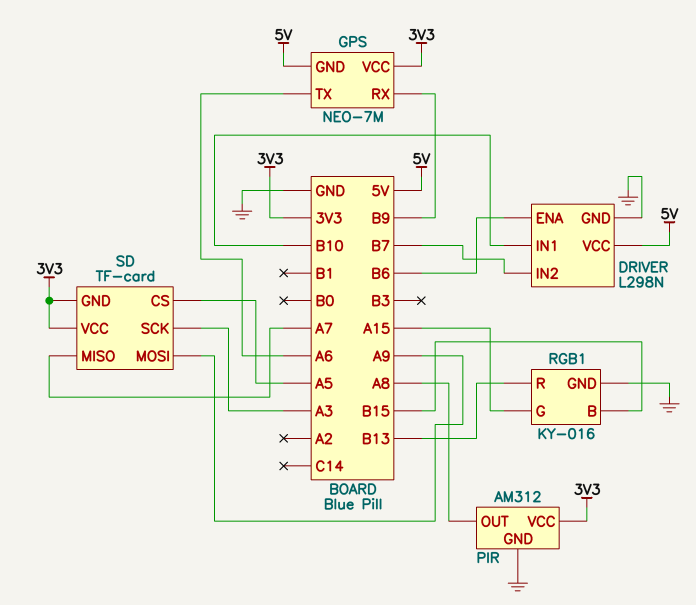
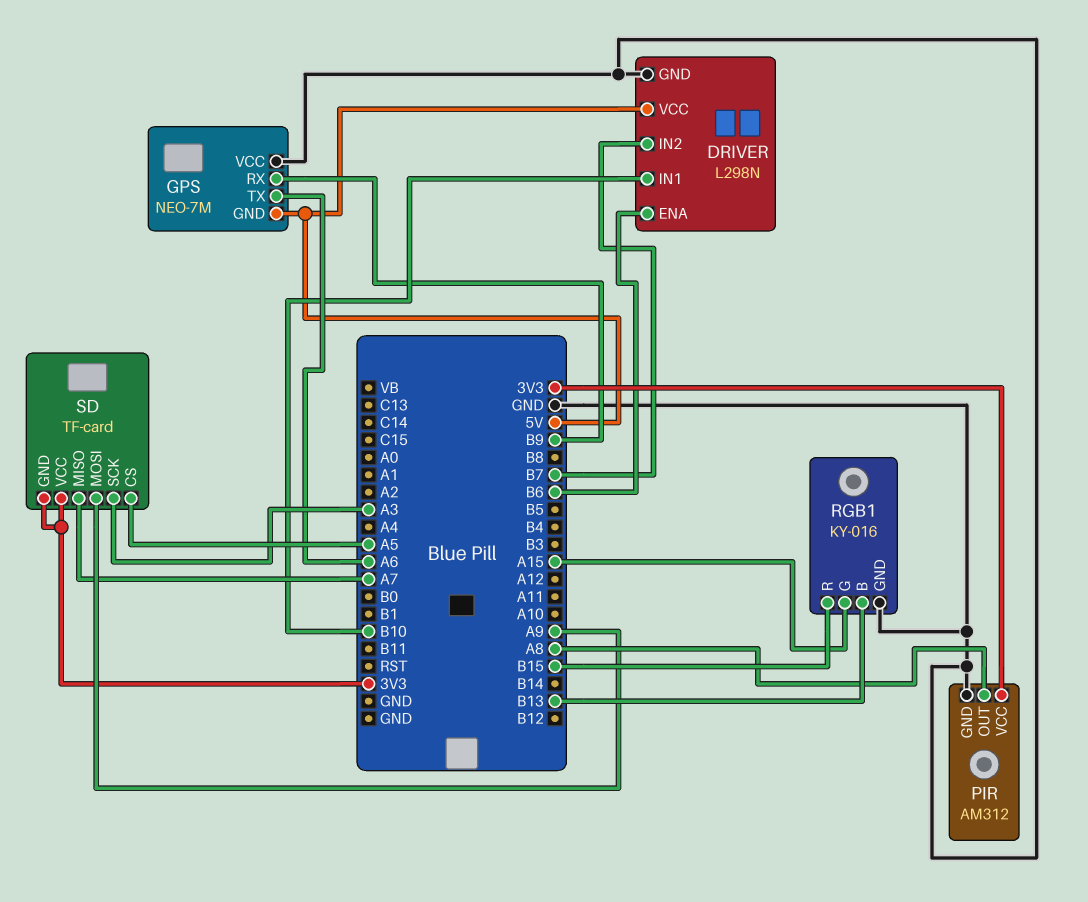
GPS pin VCC: 3V3 -> GND
RGB1 pin B: B15 -> B13
RGB1 pin R: B13 -> B15

